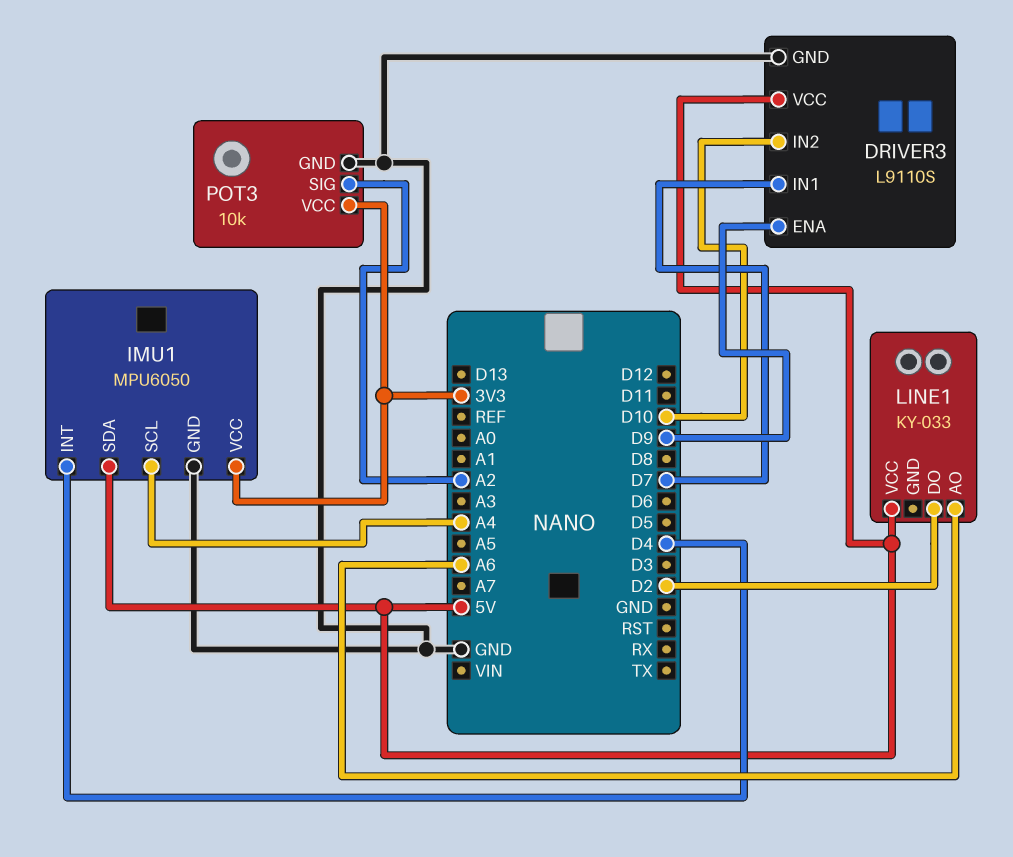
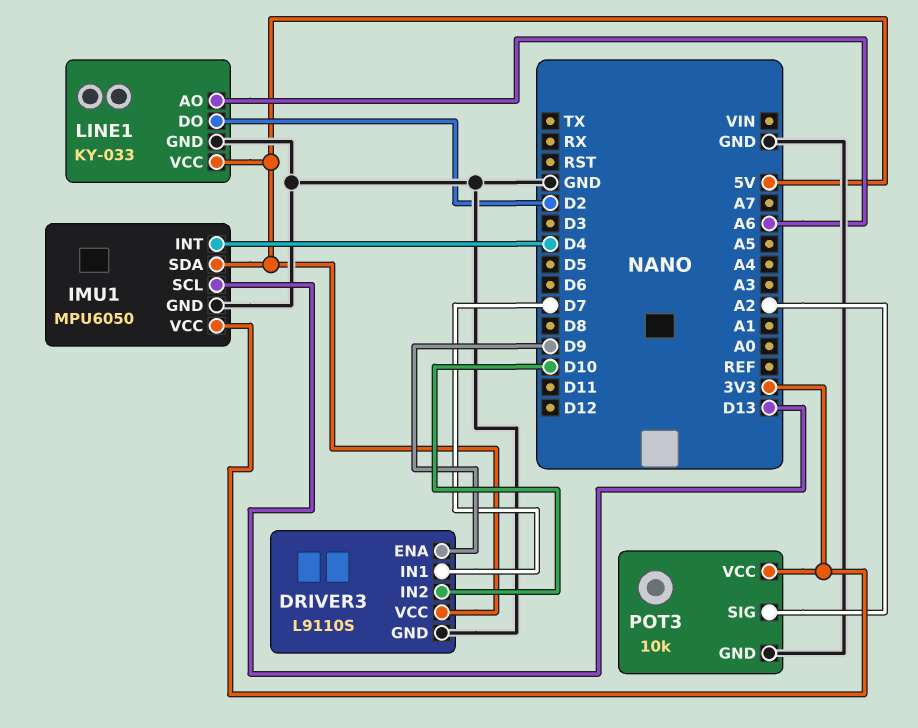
IMU1 pin SCL: A4 -> D13
LINE1 pin GND: none -> GND

